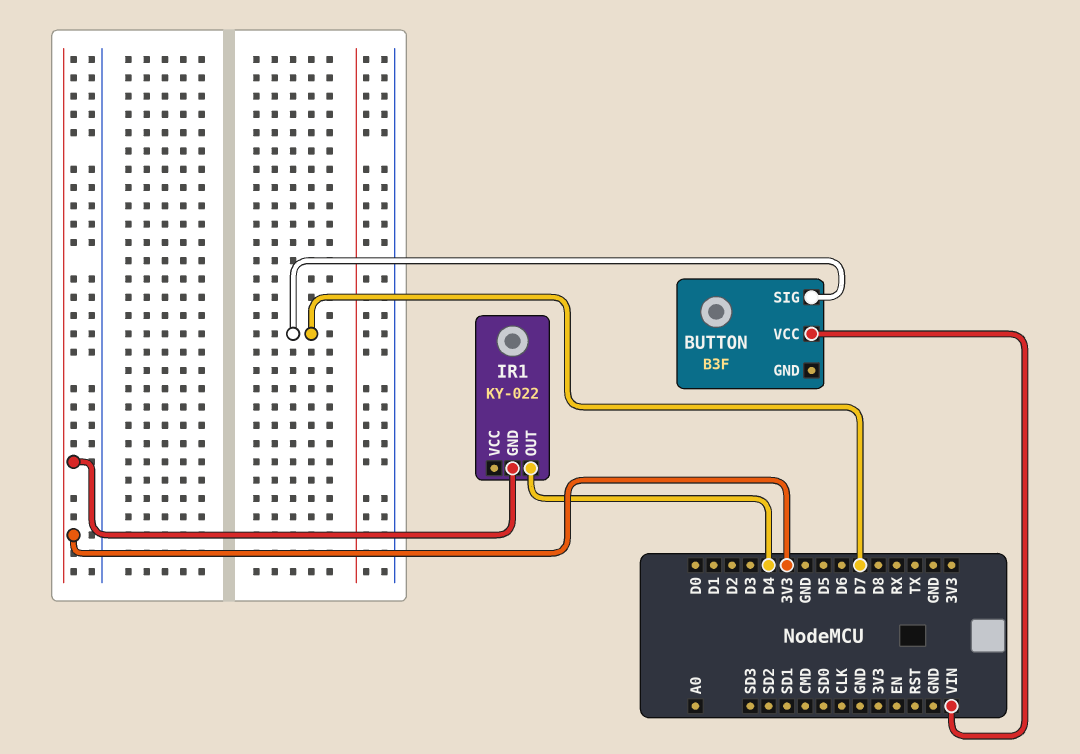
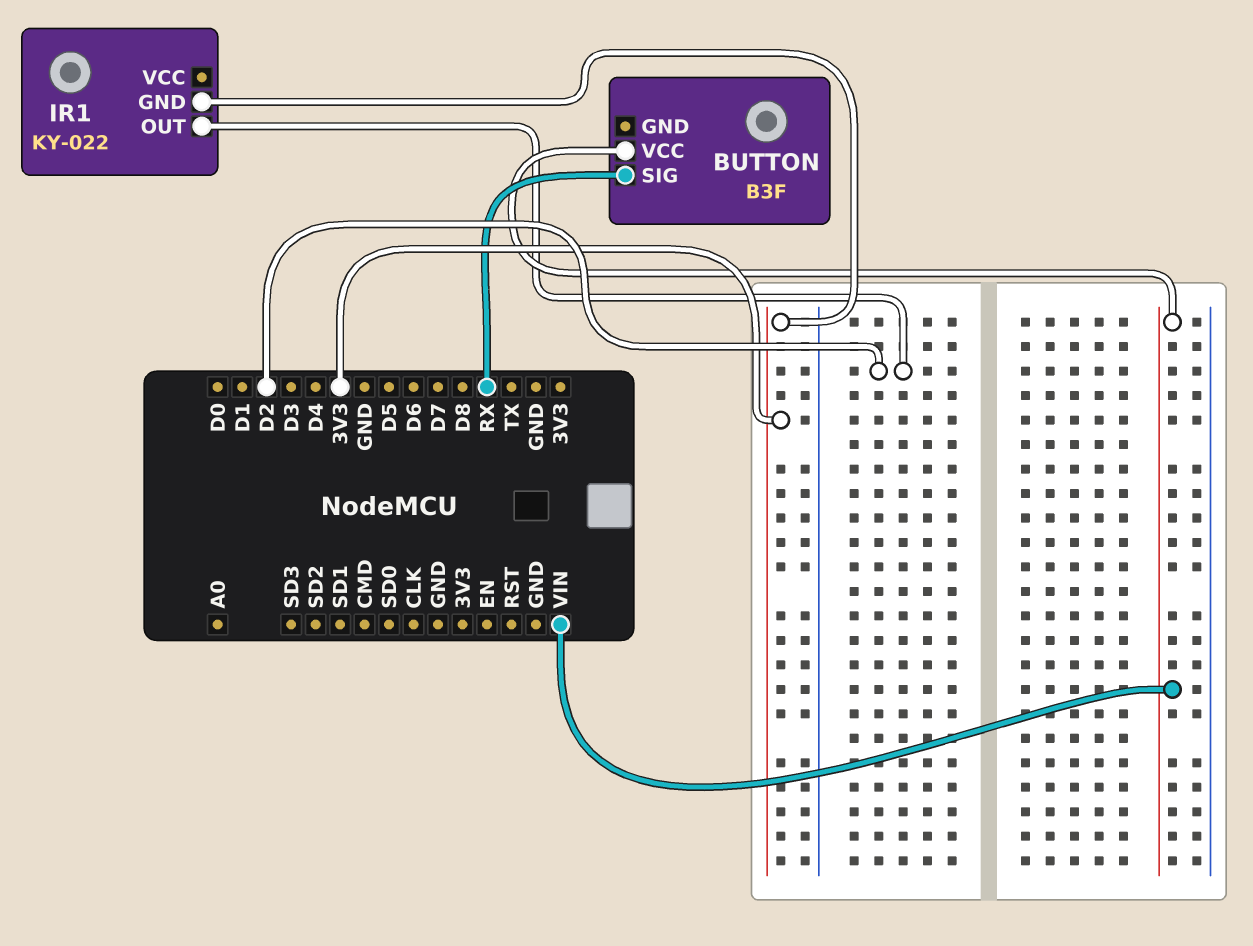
BUTTON pin SIG: D7 -> RX
IR1 pin OUT: D4 -> D2

